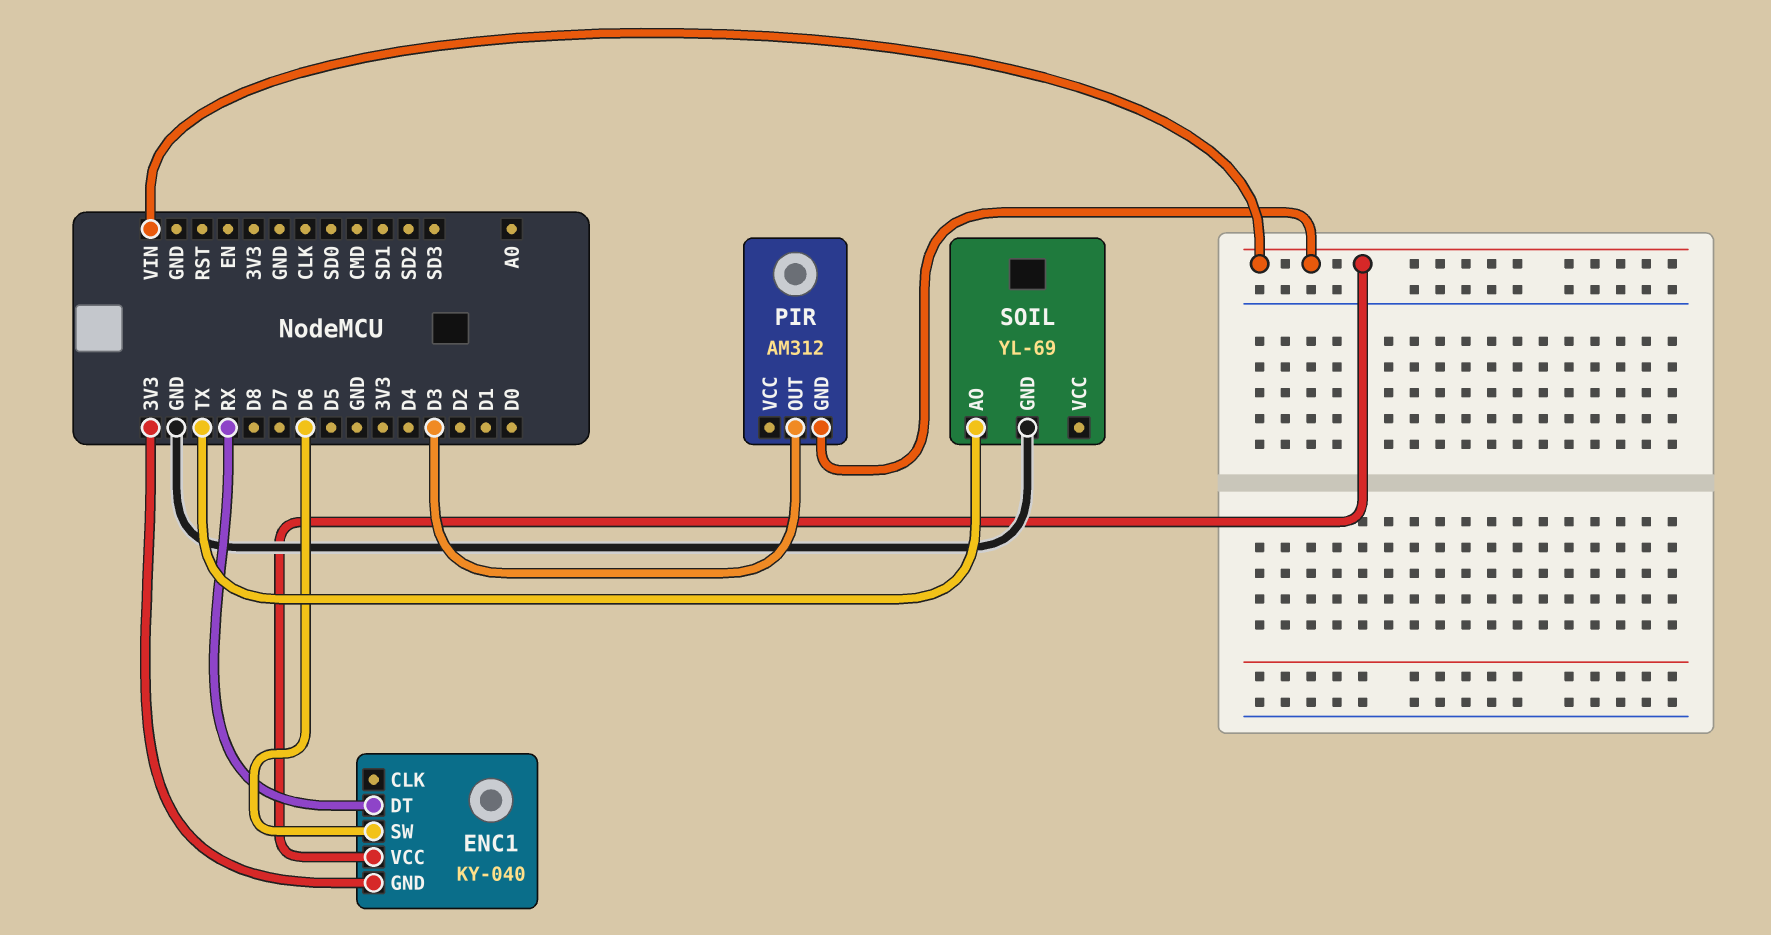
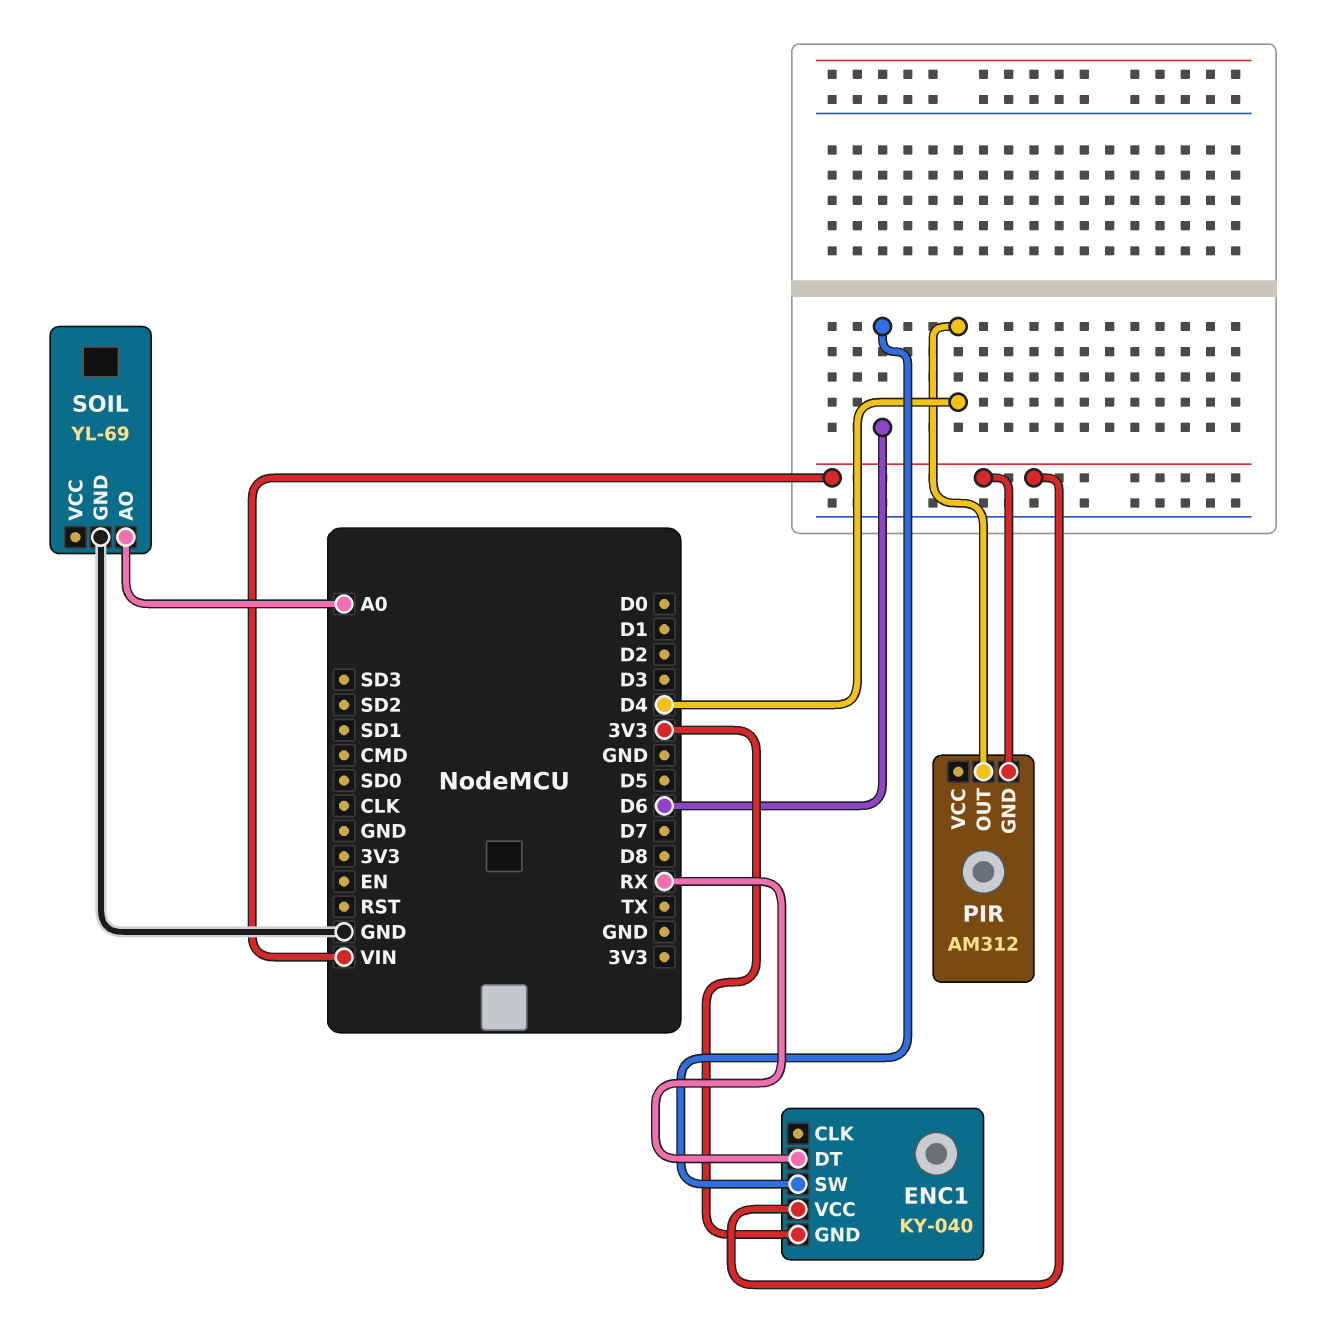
PIR pin OUT: D3 -> D4
SOIL pin AO: TX -> A0

